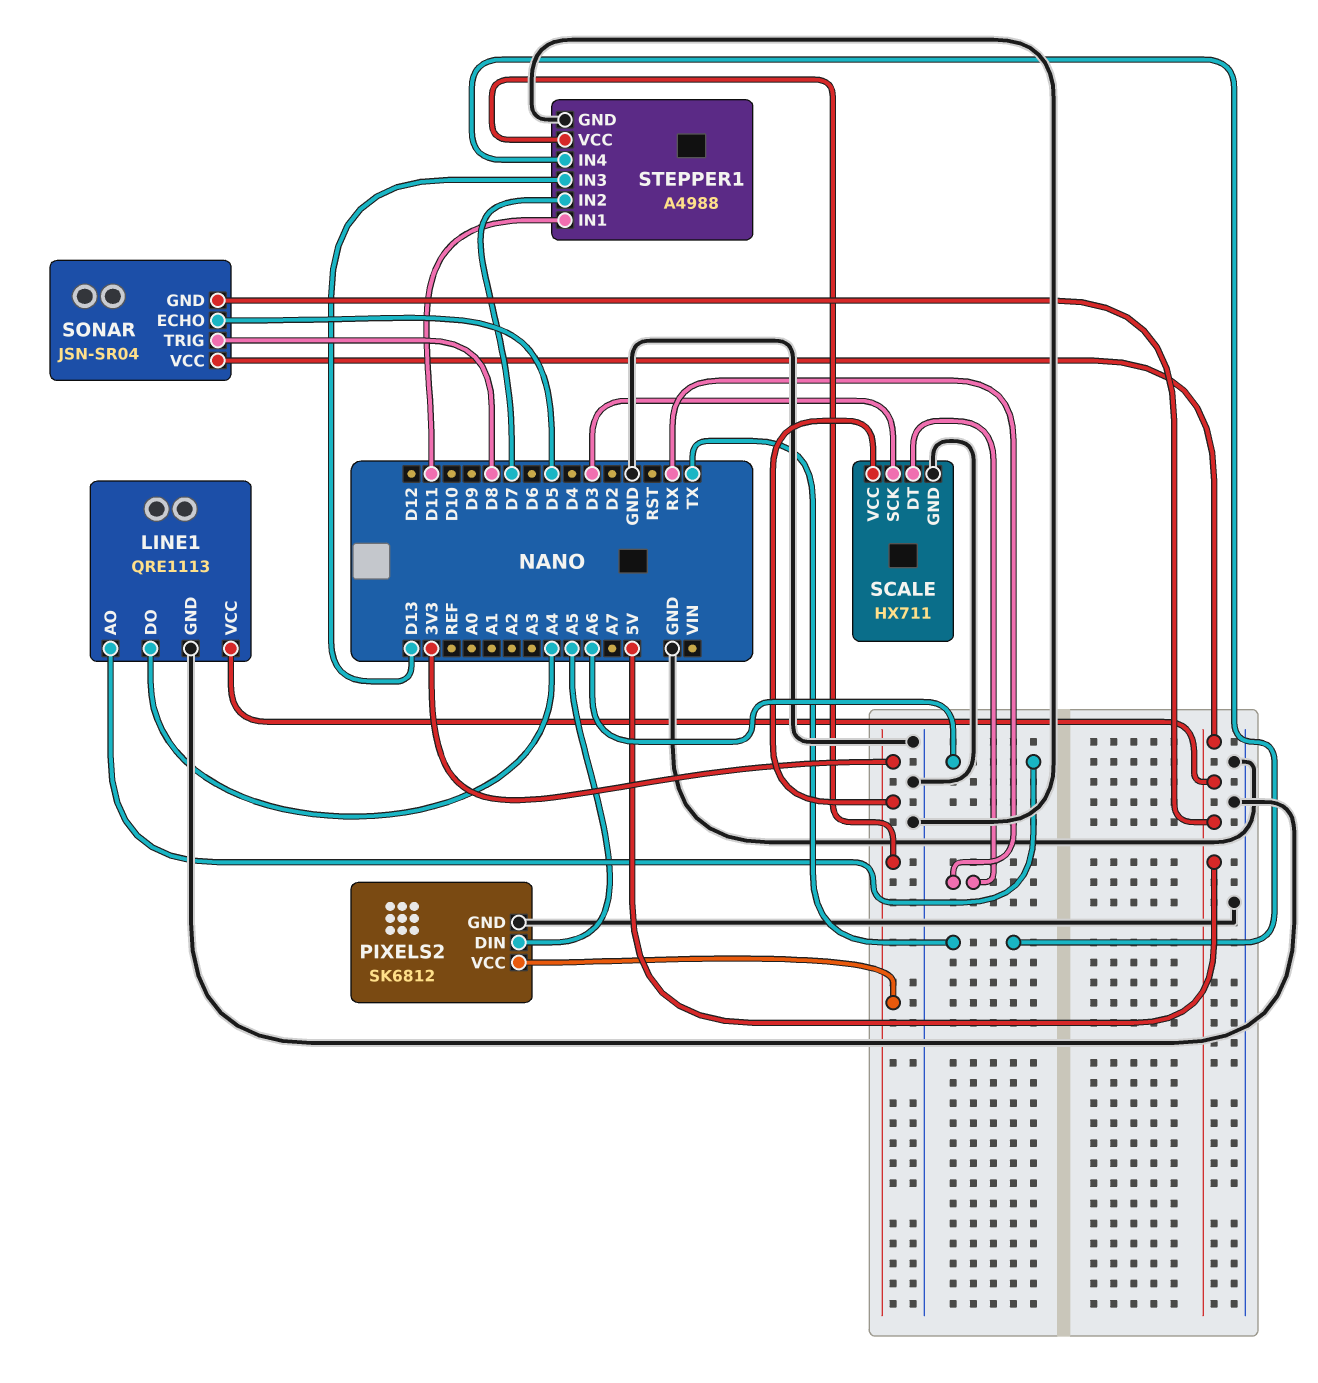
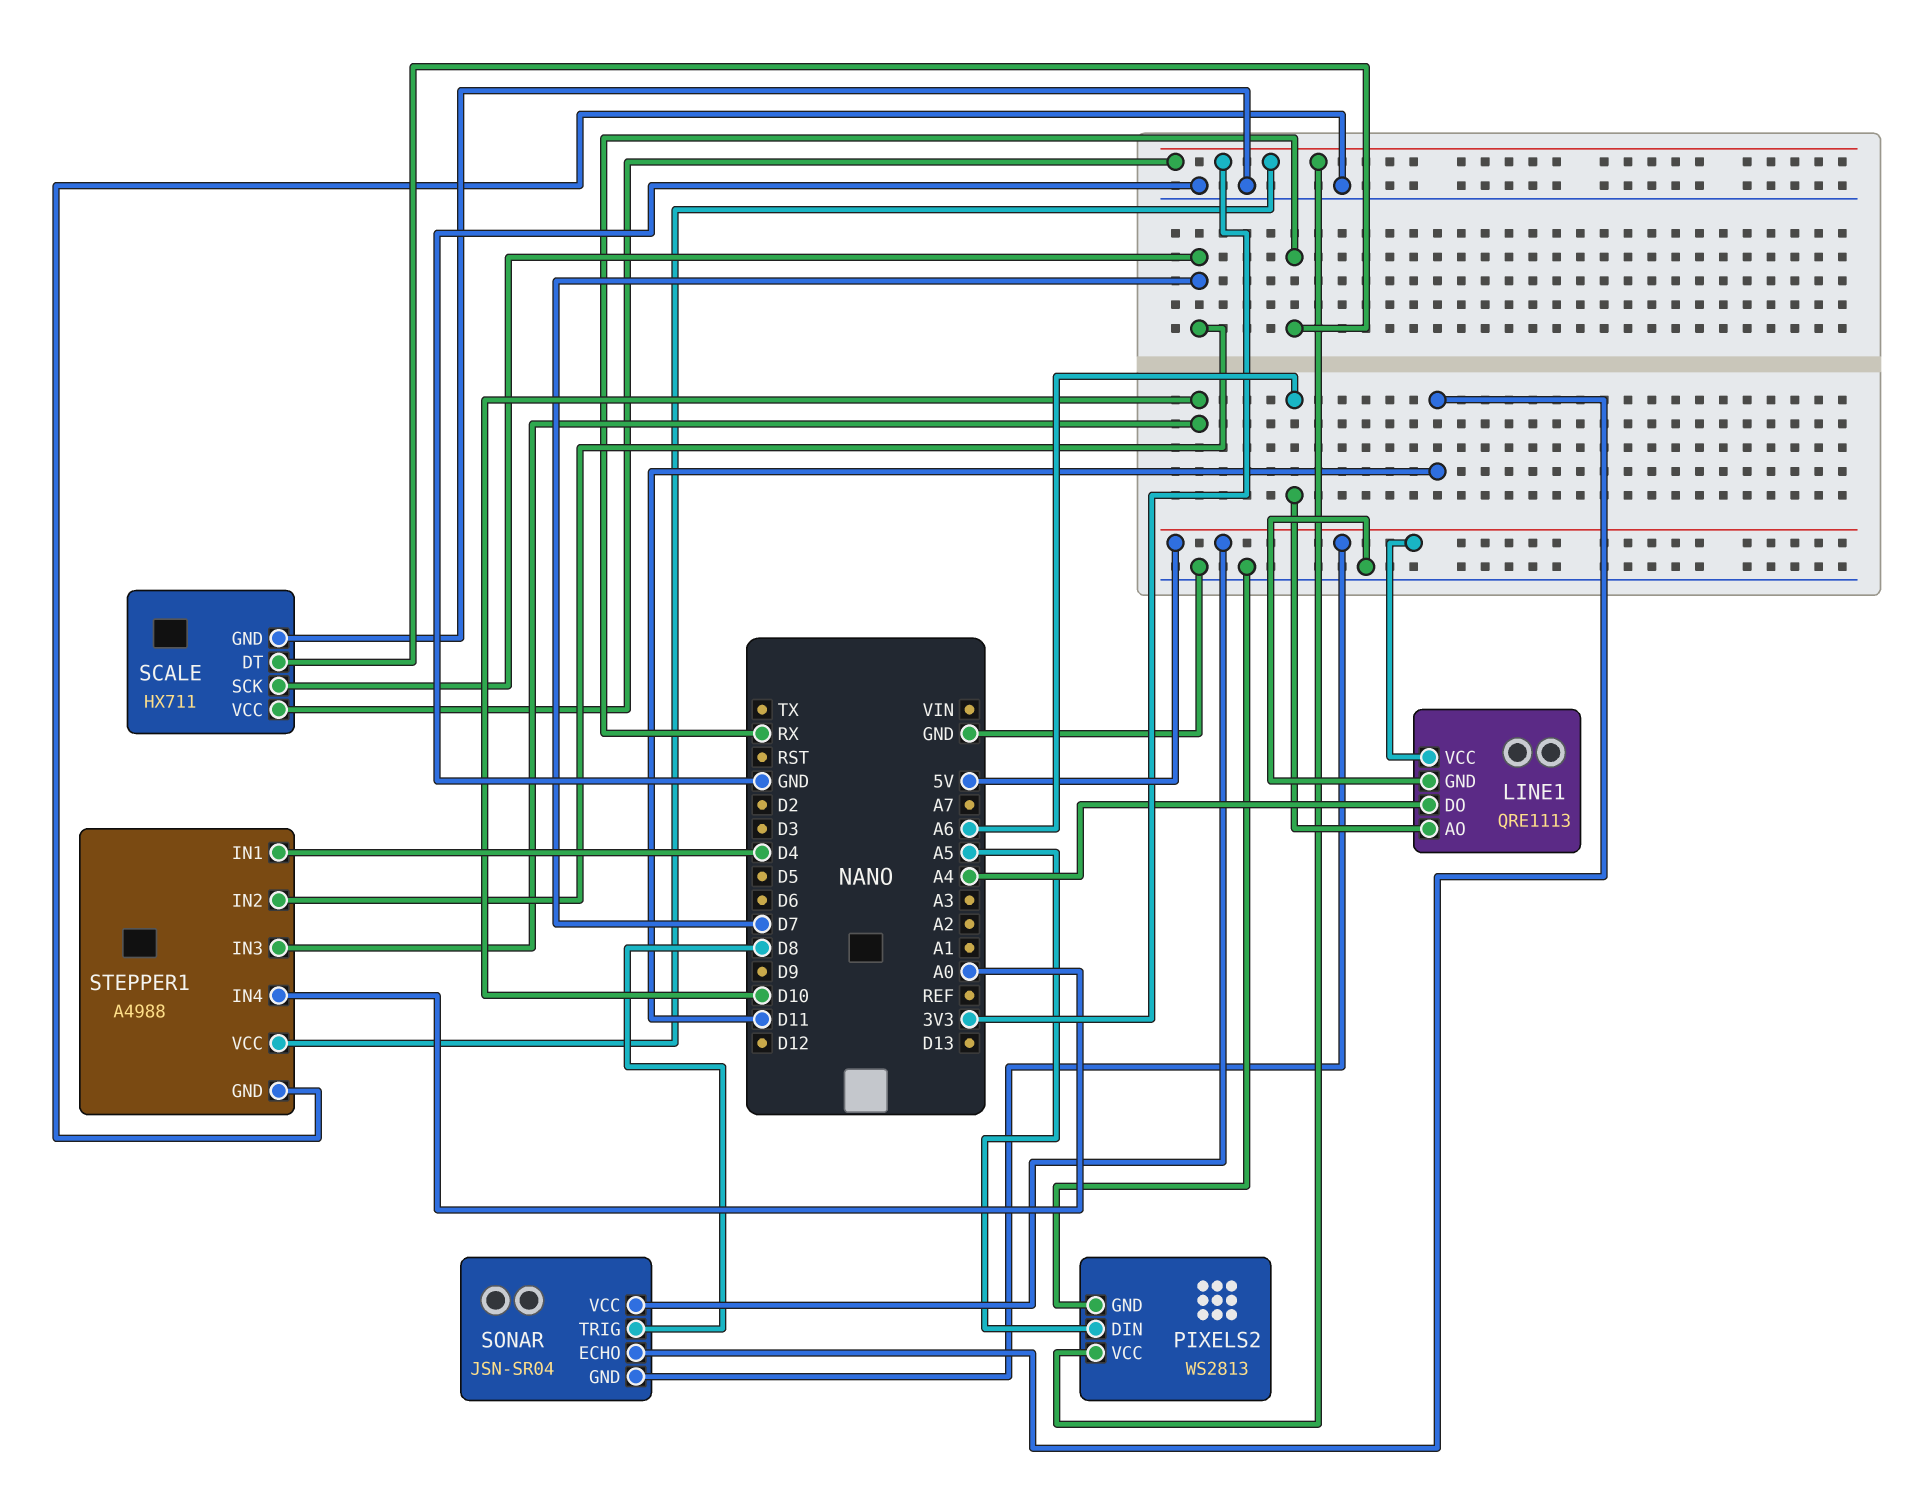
PIXELS2: SK6812 -> WS2813
SCALE pin SCK: D3 -> D7
SONAR pin ECHO: D5 -> D11
STEPPER1 pin IN1: D11 -> D4
STEPPER1 pin IN3: D13 -> D10
STEPPER1 pin IN4: TX -> A0

